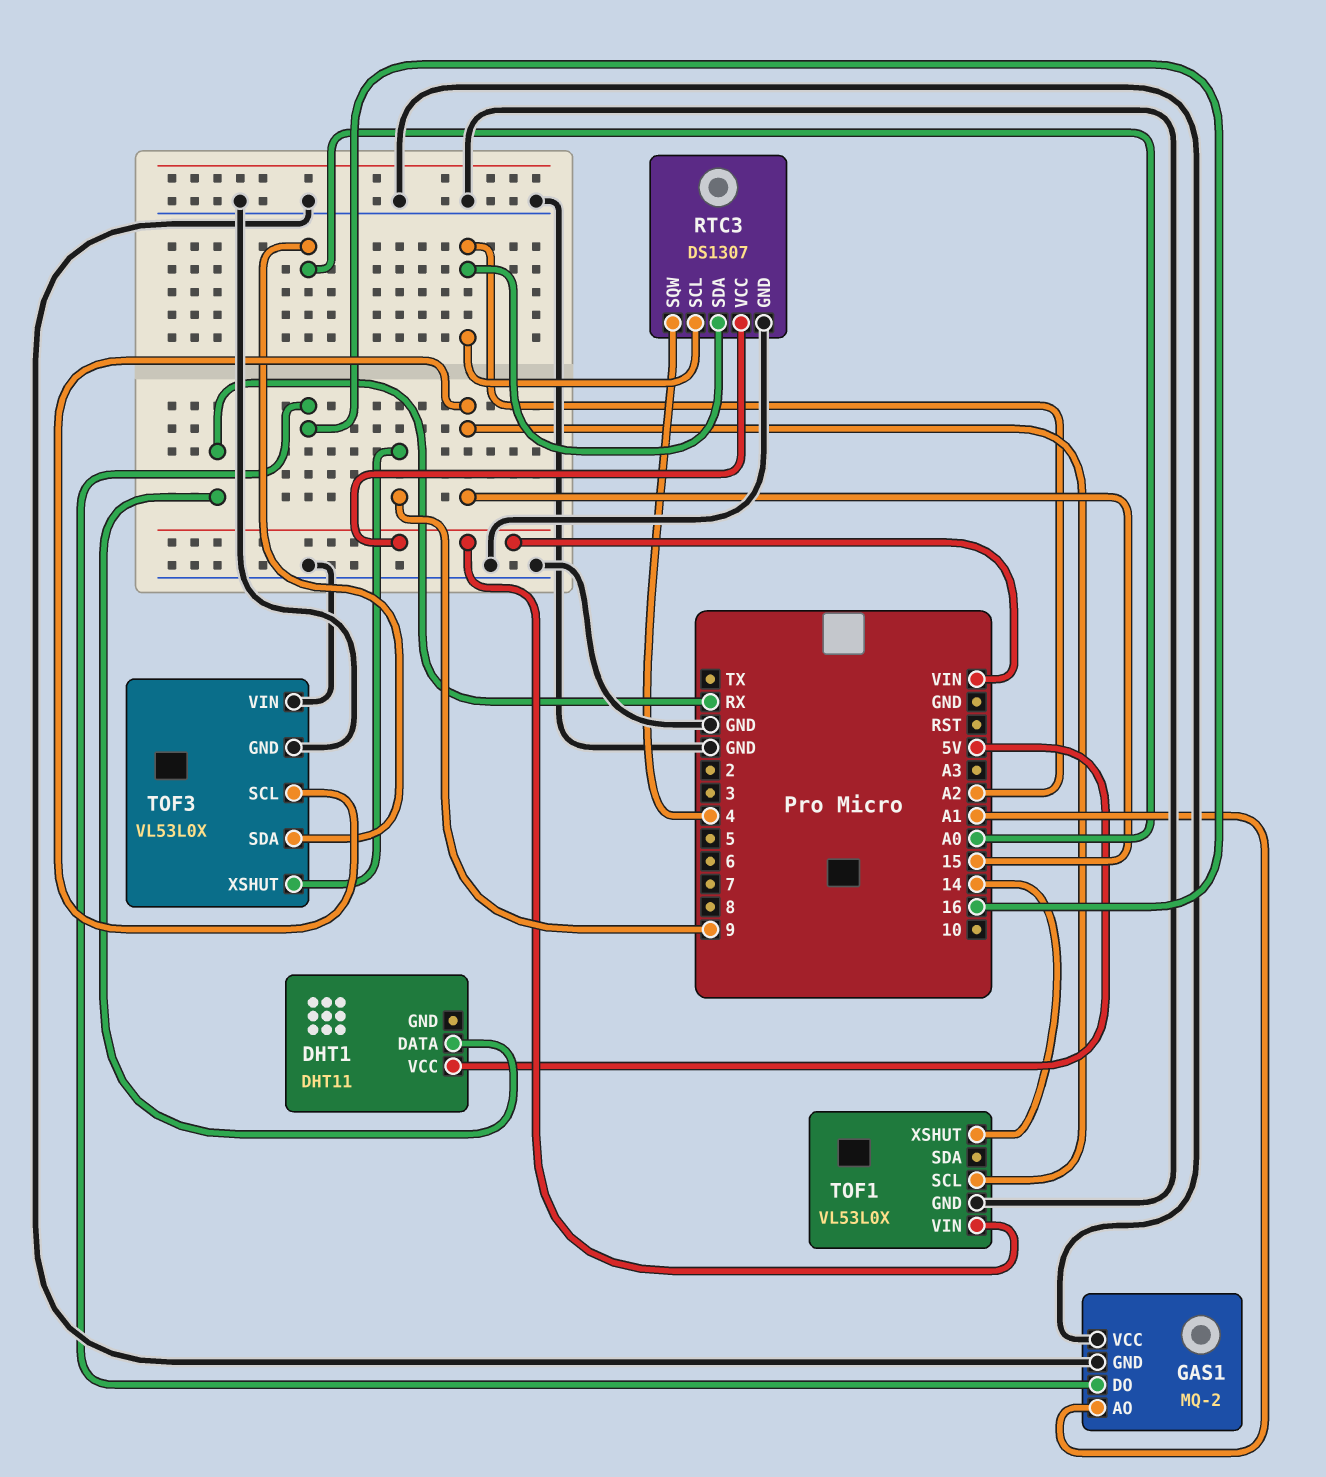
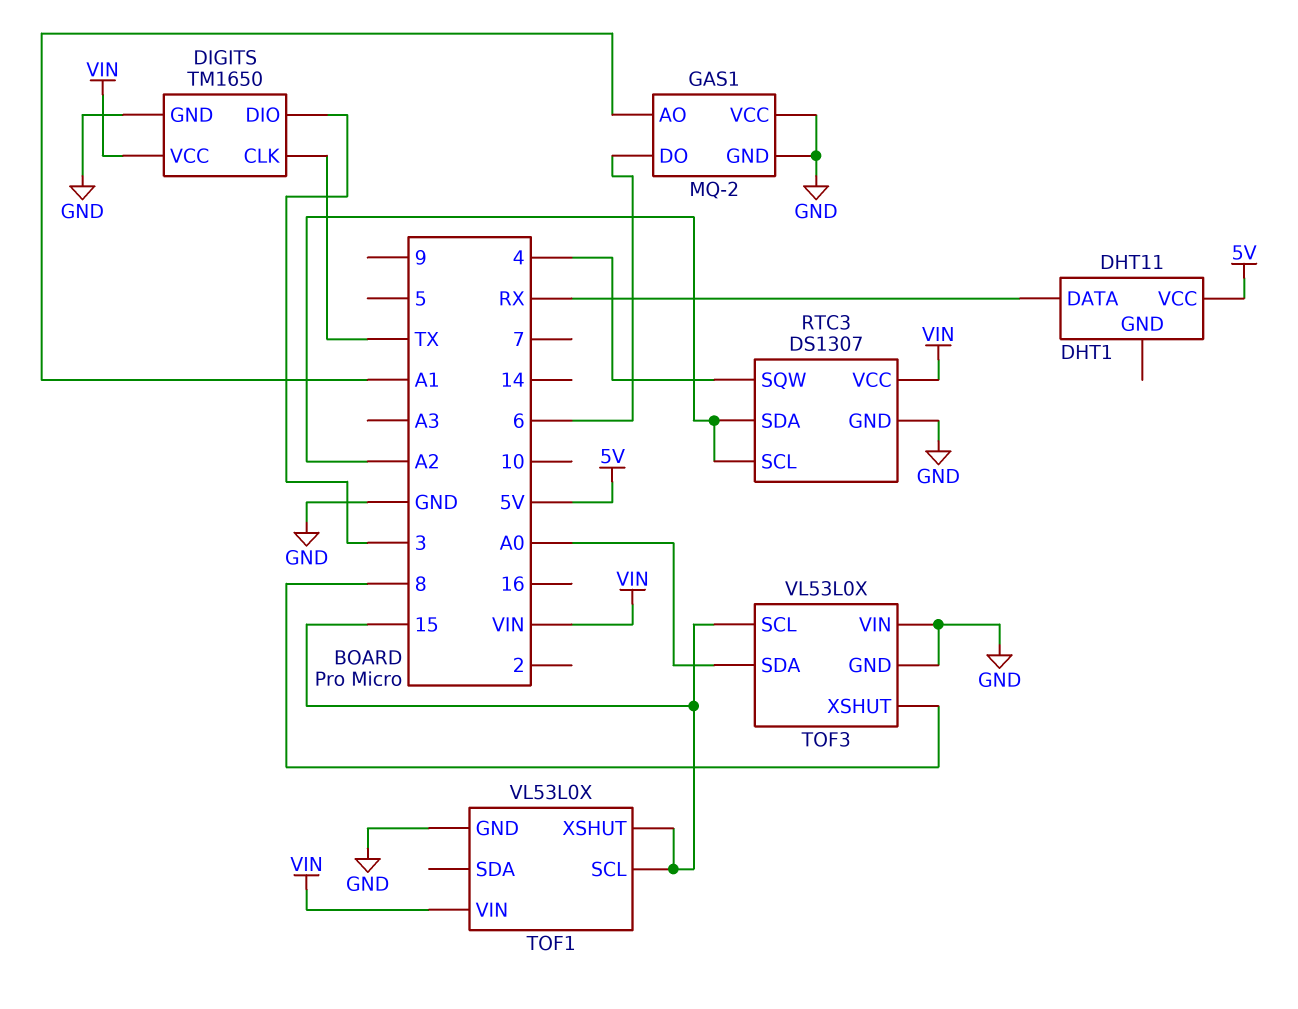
DIGITS: none -> TM1650
DIGITS pin CLK: none -> TX
DIGITS pin DIO: none -> 3
DIGITS pin GND: none -> GND
DIGITS pin VCC: none -> VIN
GAS1 pin DO: 16 -> 6
TOF1 pin XSHUT: 14 -> 15
TOF3 pin XSHUT: 9 -> 8

